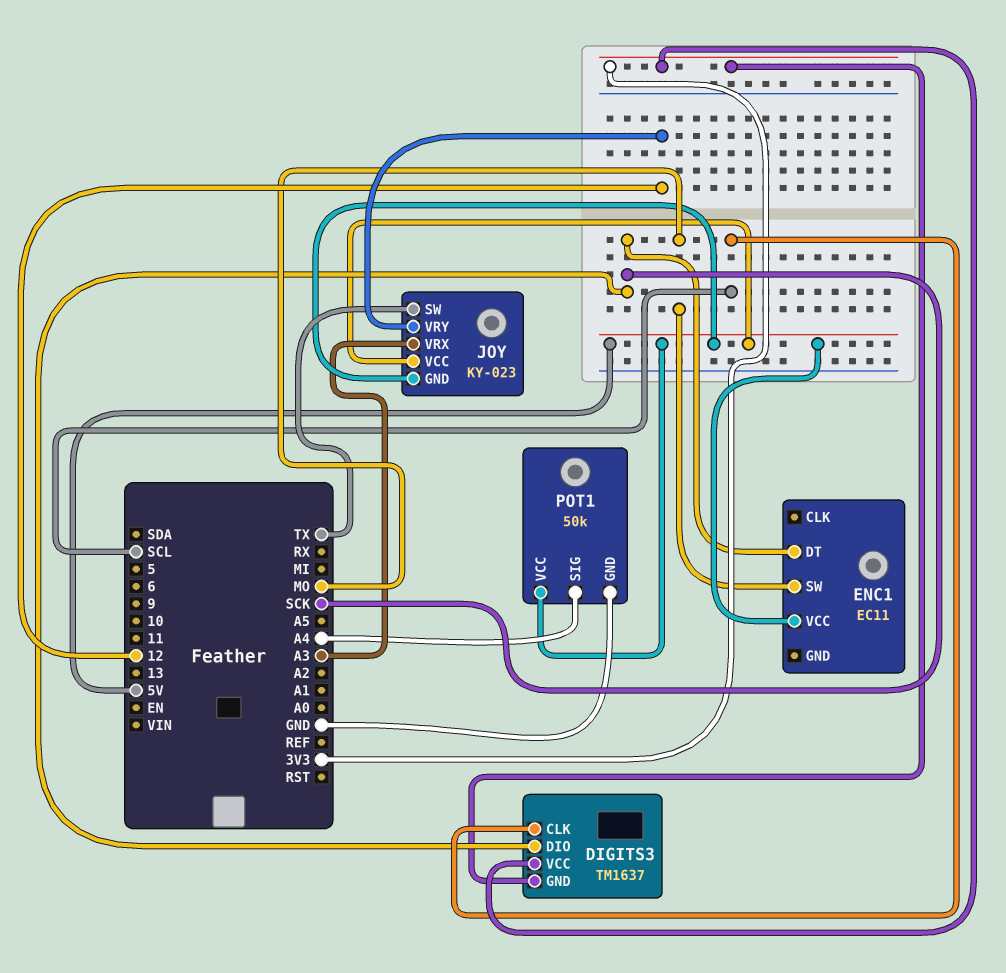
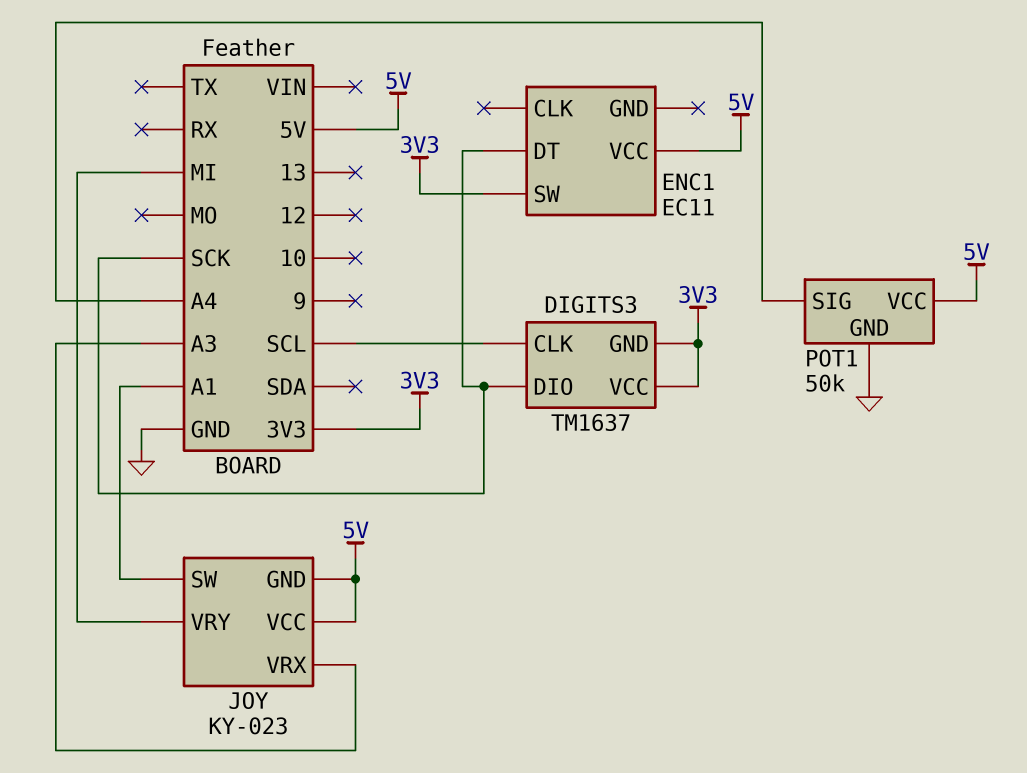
ENC1 pin SW: MO -> 3V3
JOY pin SW: TX -> A1
JOY pin VRY: 12 -> MI

